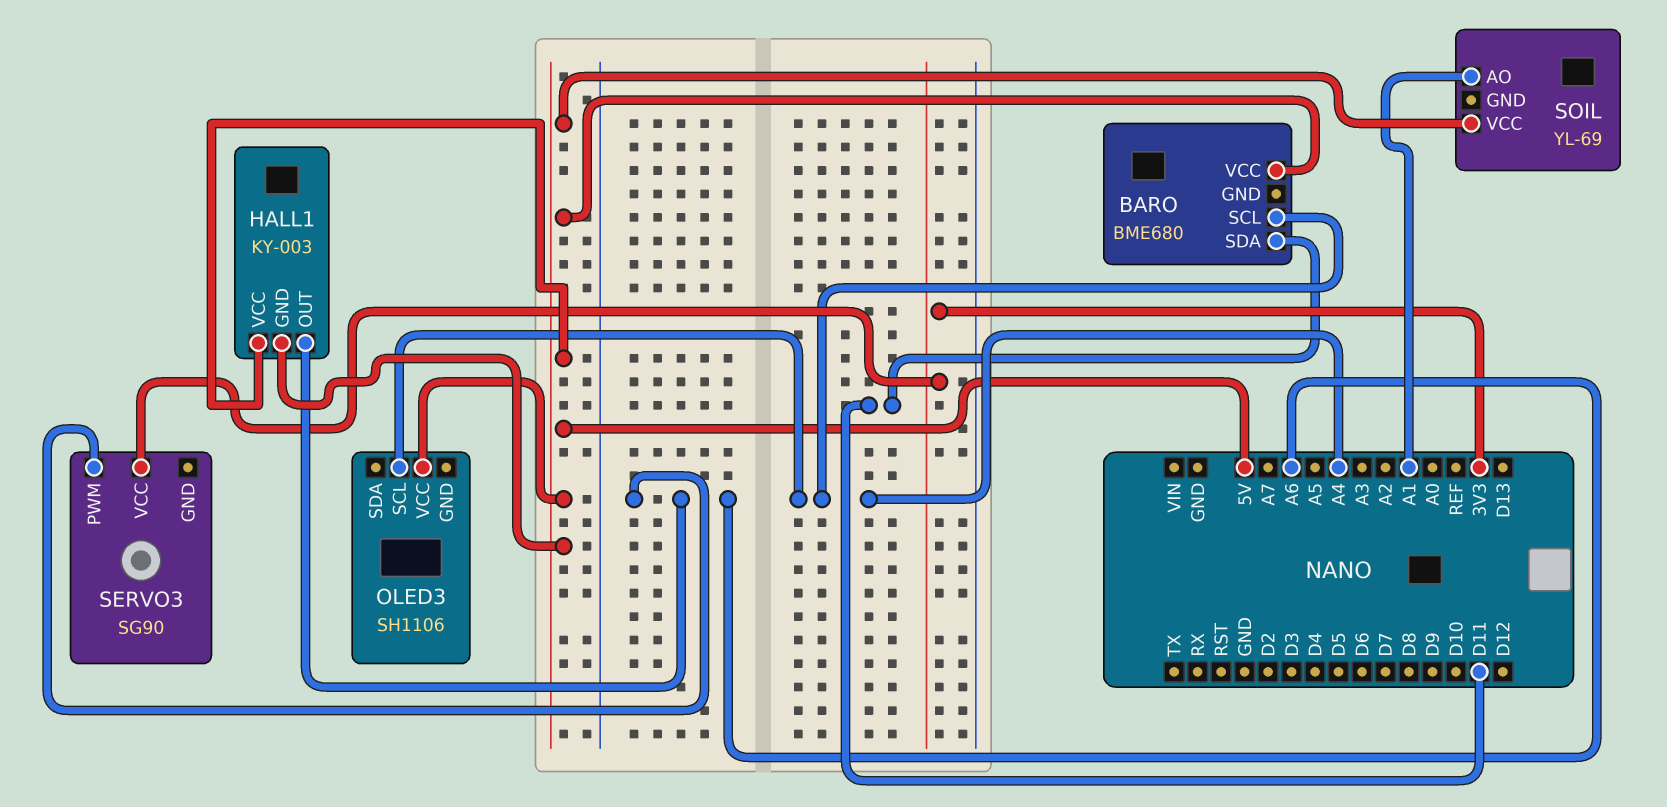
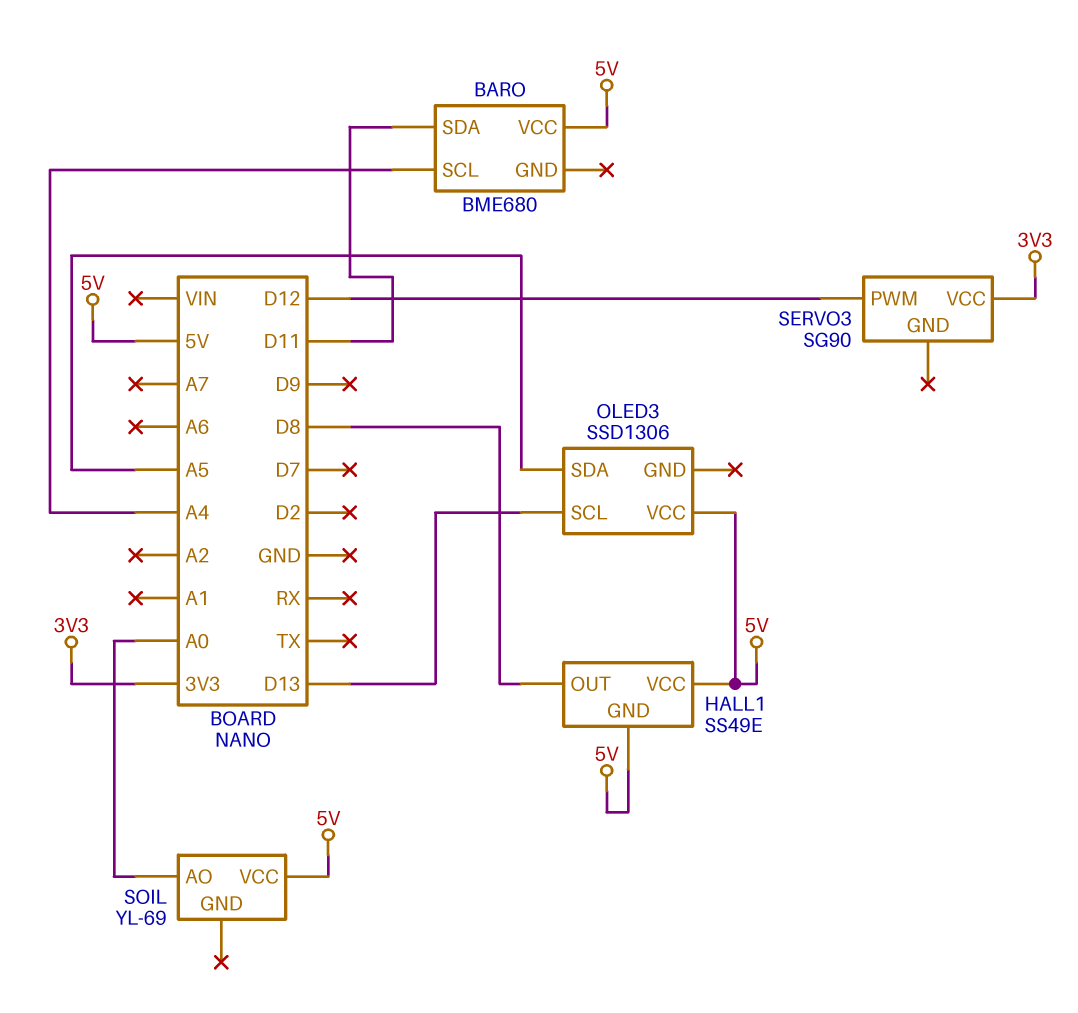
HALL1: KY-003 -> SS49E
HALL1 pin OUT: A6 -> D8
OLED3: SH1106 -> SSD1306
OLED3 pin SCL: A4 -> D13
OLED3 pin SDA: none -> A5
SERVO3 pin PWM: A6 -> D12
SOIL pin AO: A1 -> A0

